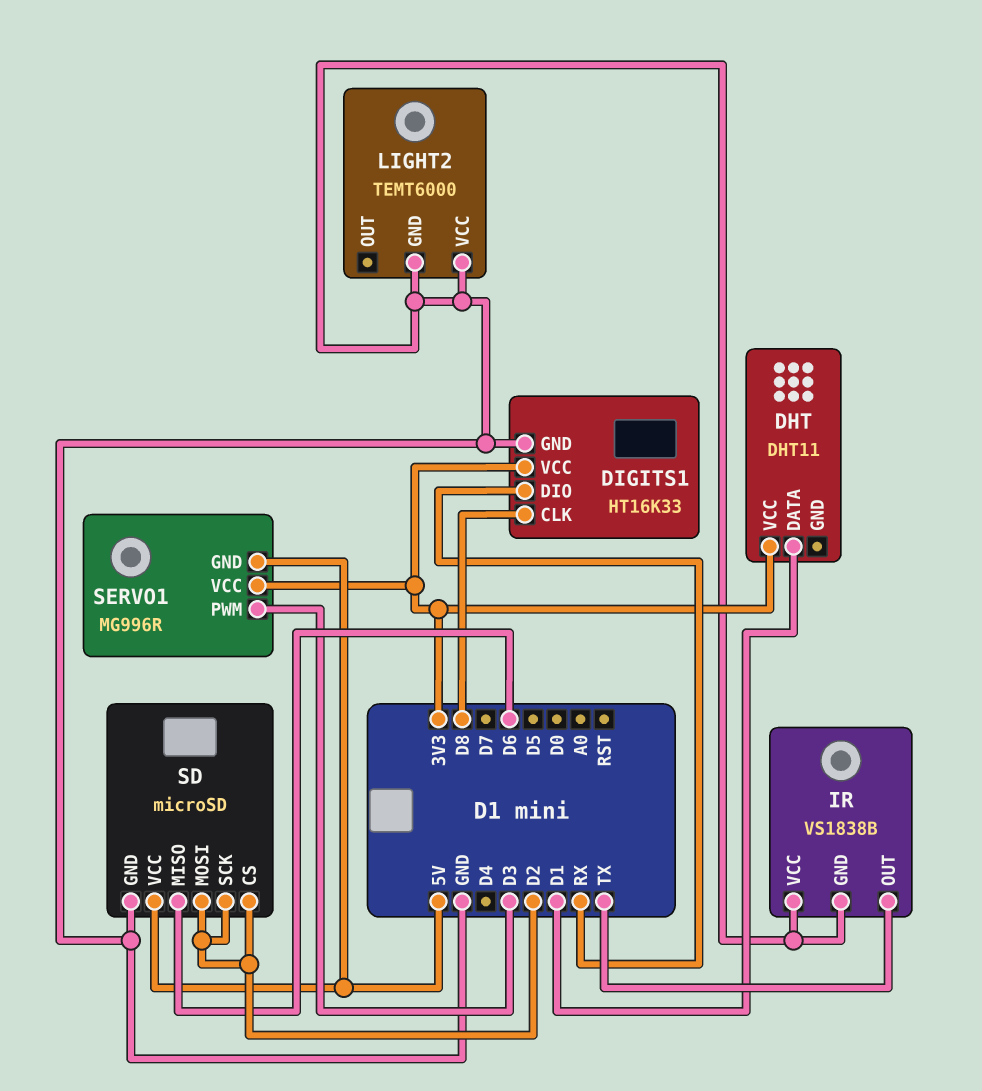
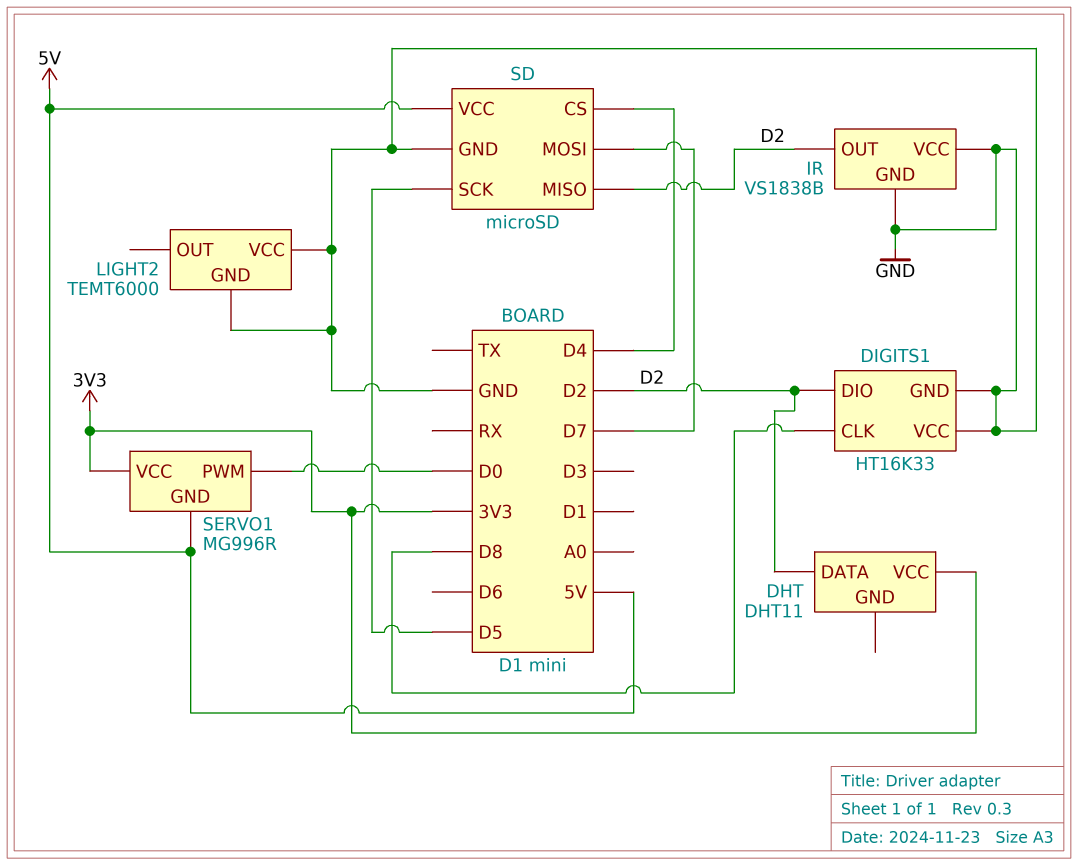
DHT pin DATA: D1 -> D2
DIGITS1 pin DIO: RX -> D2
DIGITS1 pin VCC: 3V3 -> GND
IR pin OUT: TX -> D2
SD pin CS: D2 -> D4
SD pin MISO: D6 -> D2
SD pin MOSI: D2 -> D7
SD pin SCK: D2 -> D5
SERVO1 pin PWM: D3 -> D0

